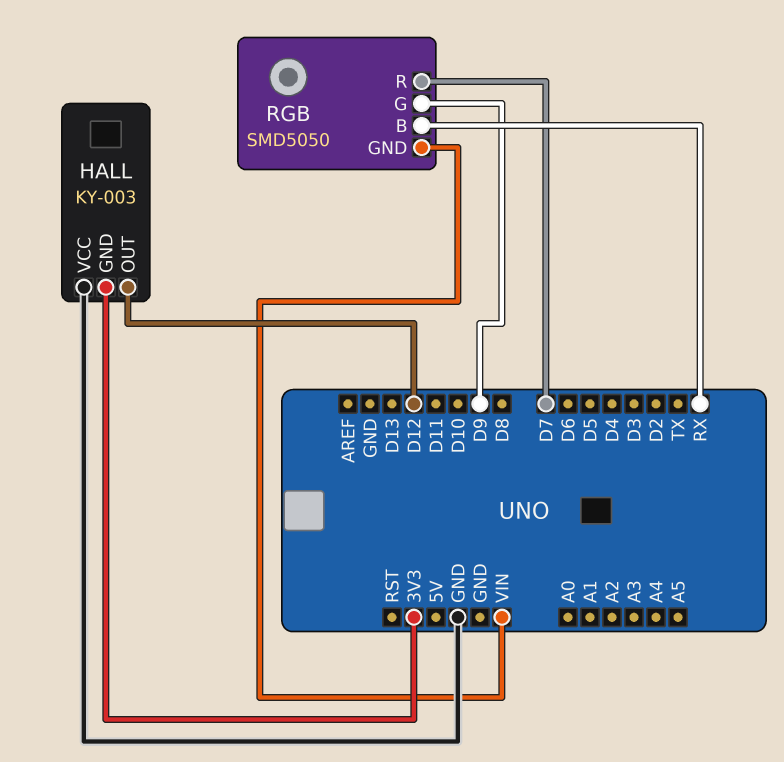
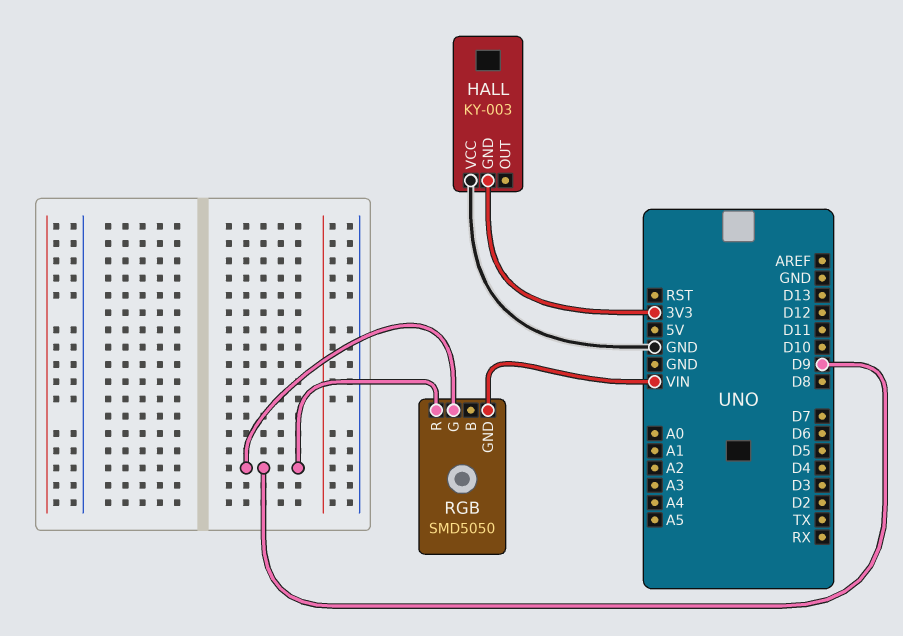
HALL pin OUT: D12 -> none
RGB pin B: RX -> none
RGB pin R: D7 -> D9

